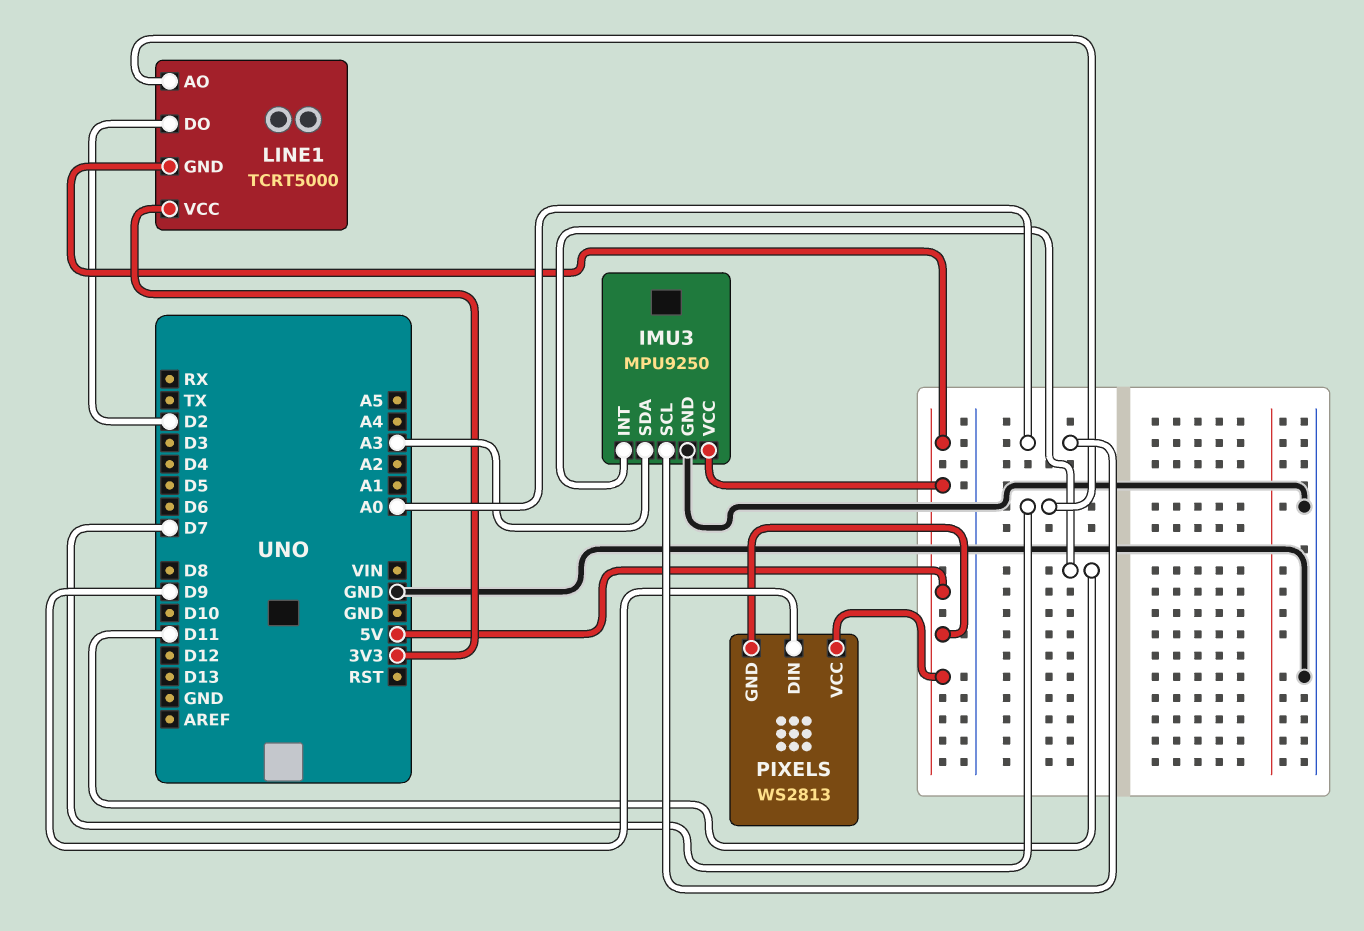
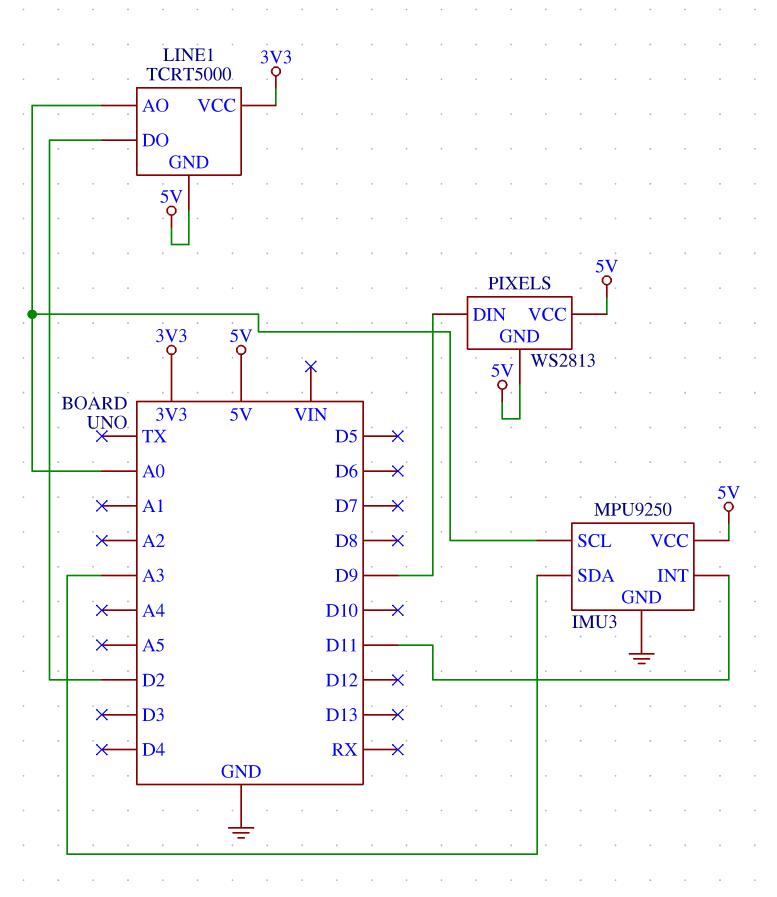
LINE1 pin AO: D7 -> A0

